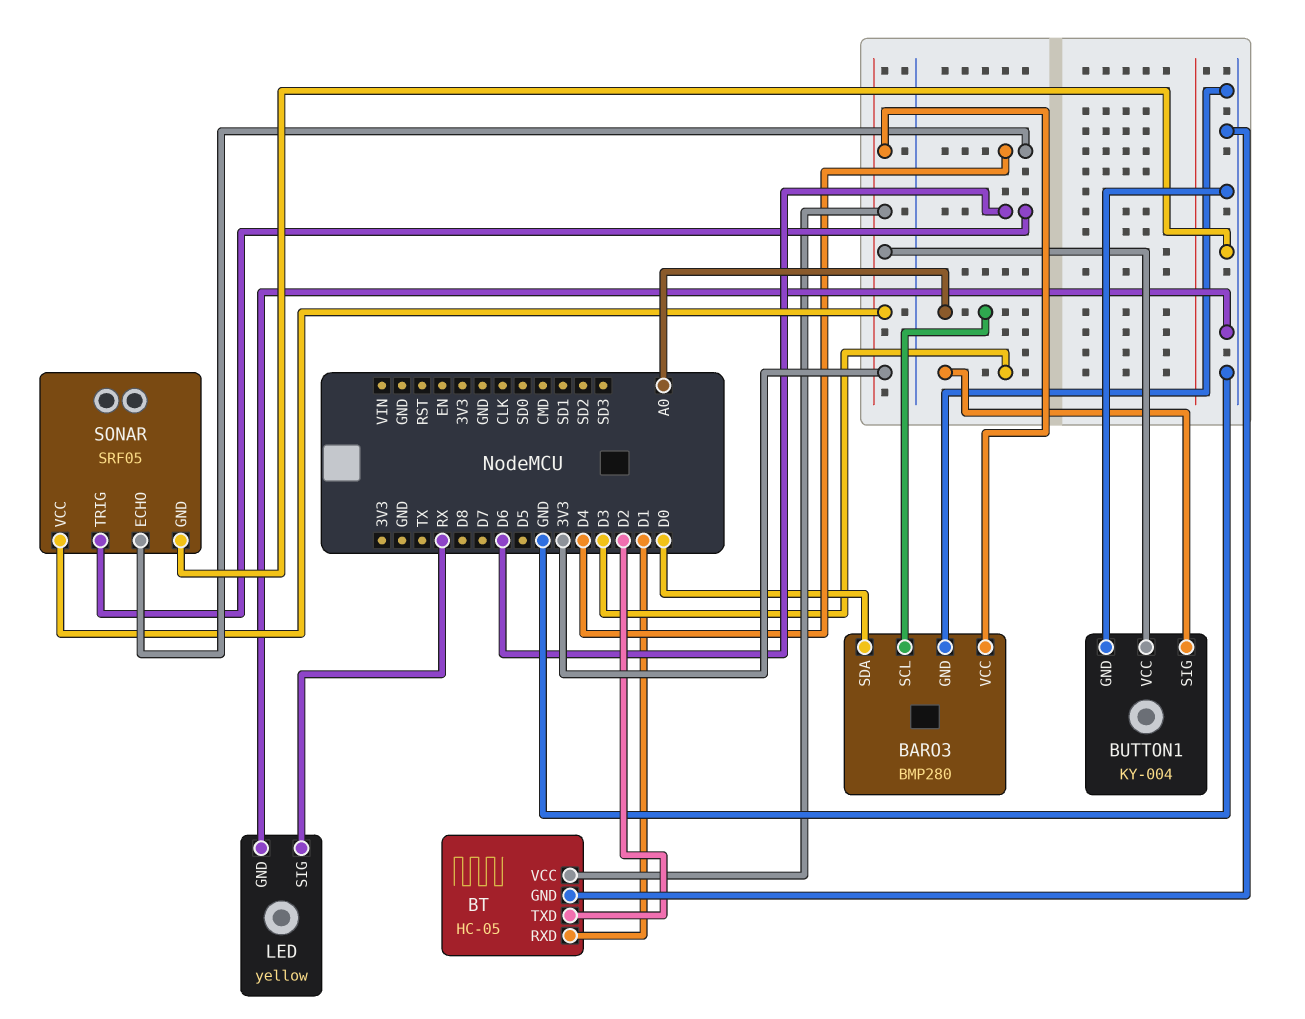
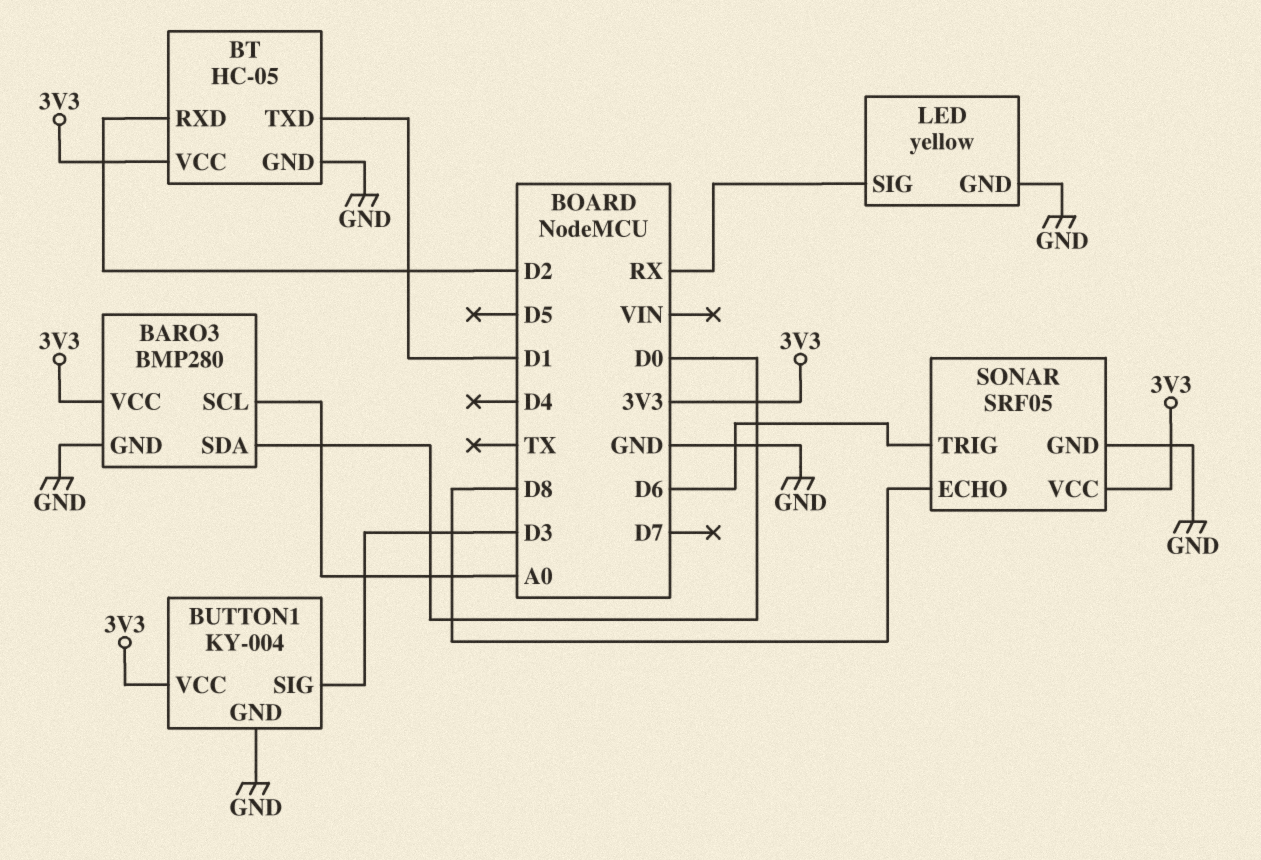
BT pin RXD: D1 -> D2
BT pin TXD: D2 -> D1
SONAR pin ECHO: D4 -> D8

